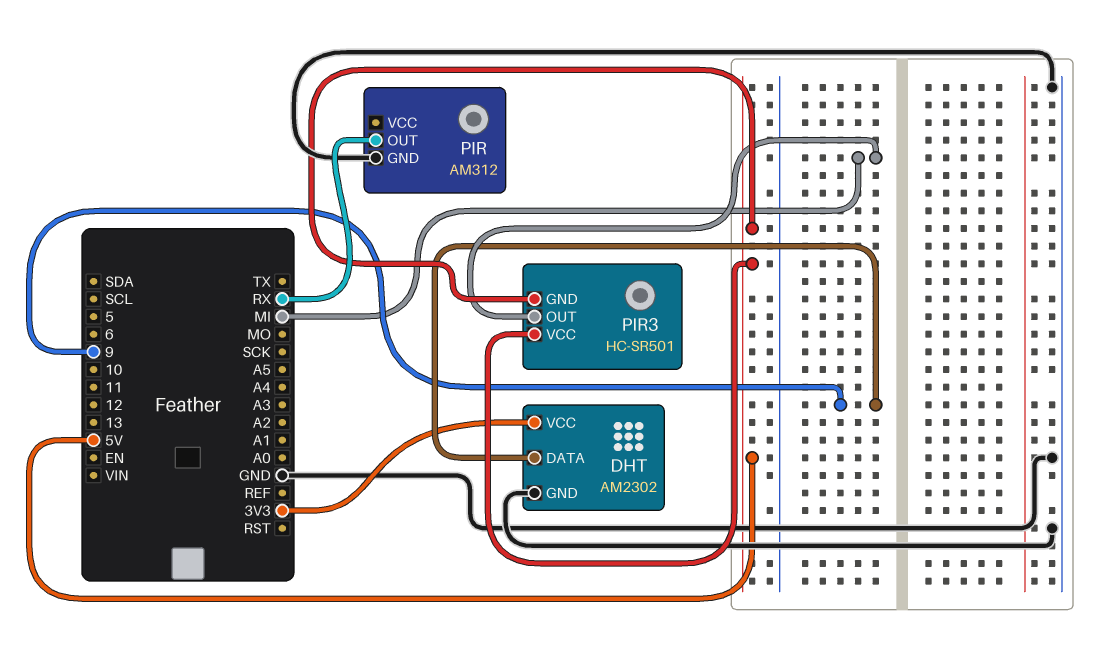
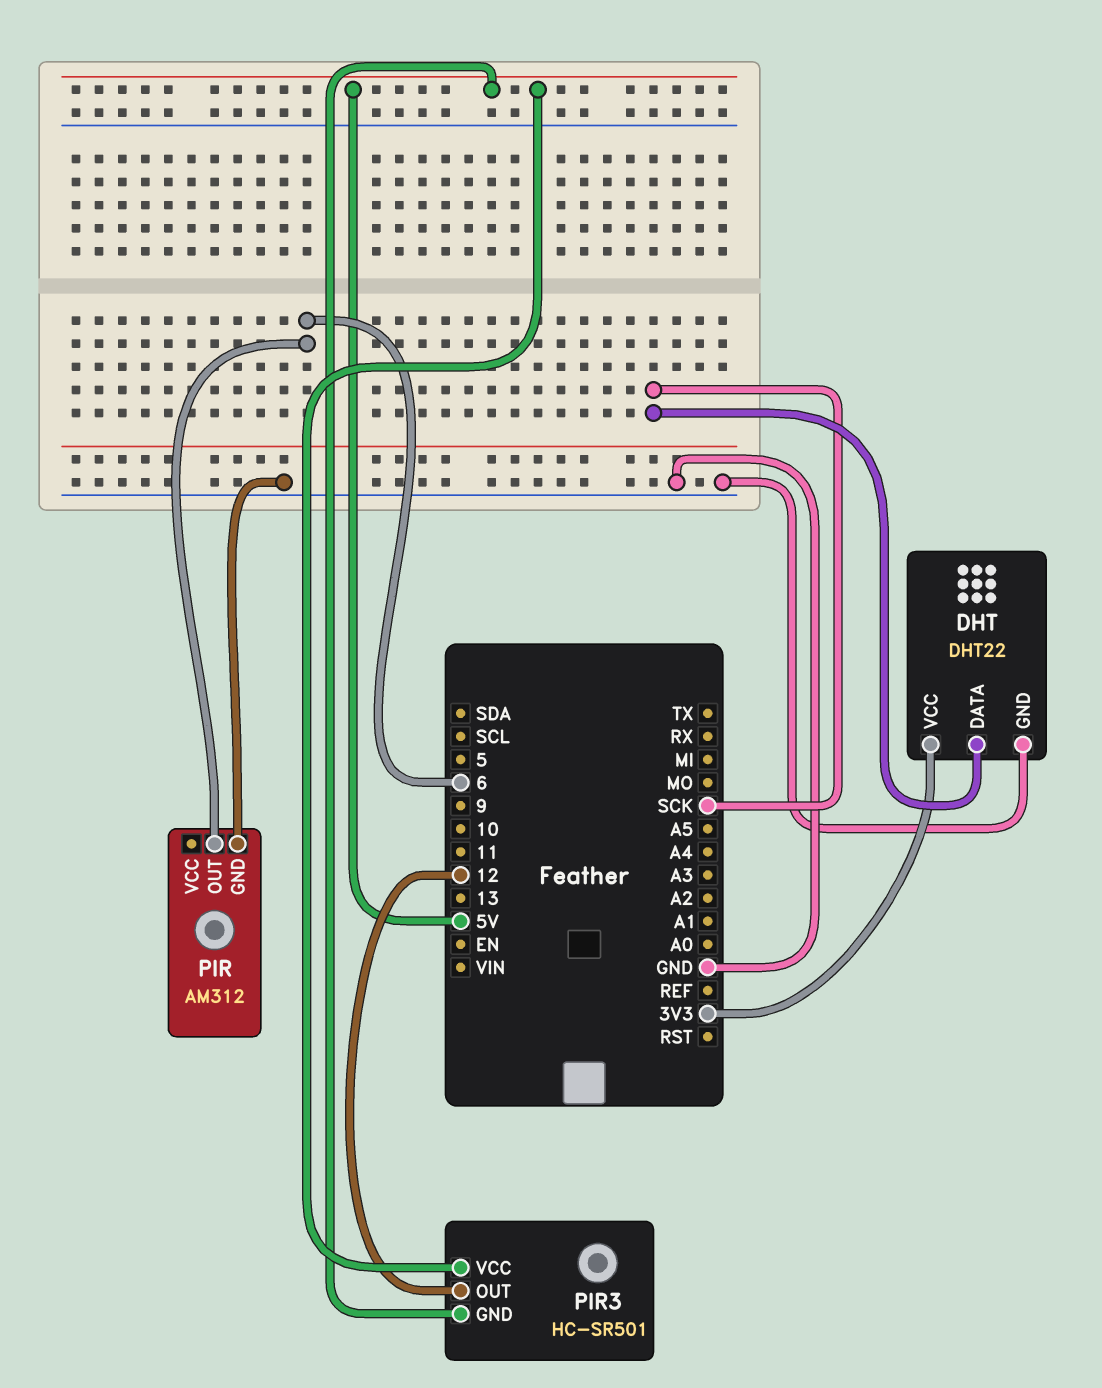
DHT: AM2302 -> DHT22
DHT pin DATA: 9 -> SCK
PIR pin OUT: RX -> 6
PIR3 pin OUT: MI -> 12

